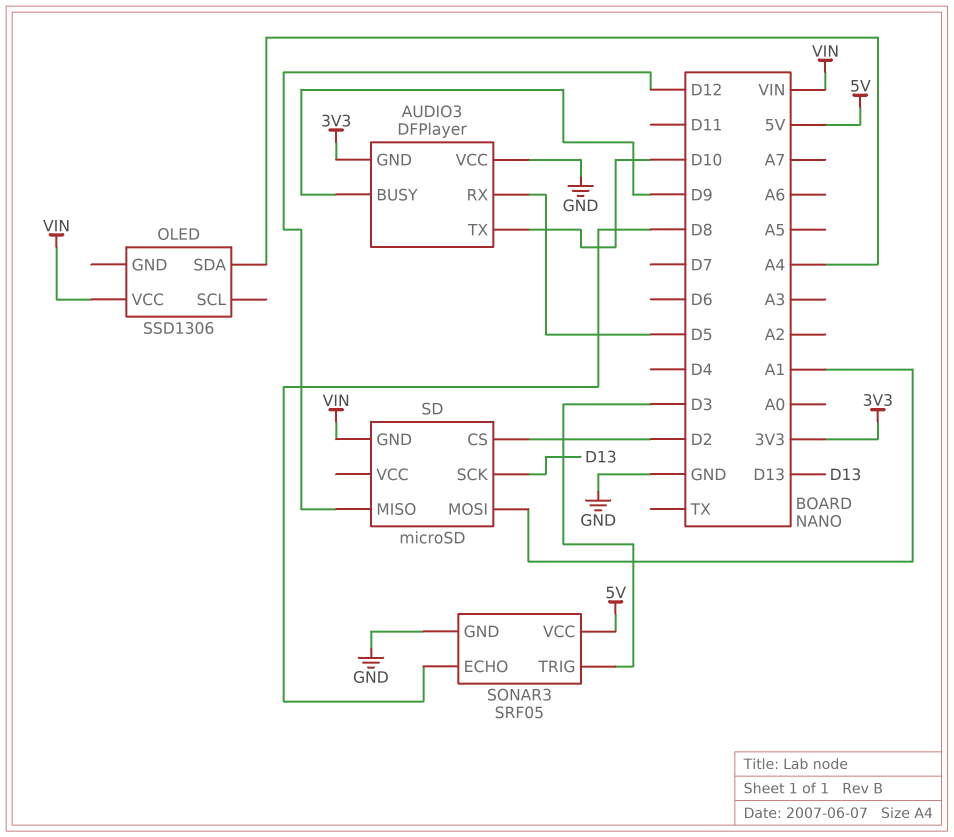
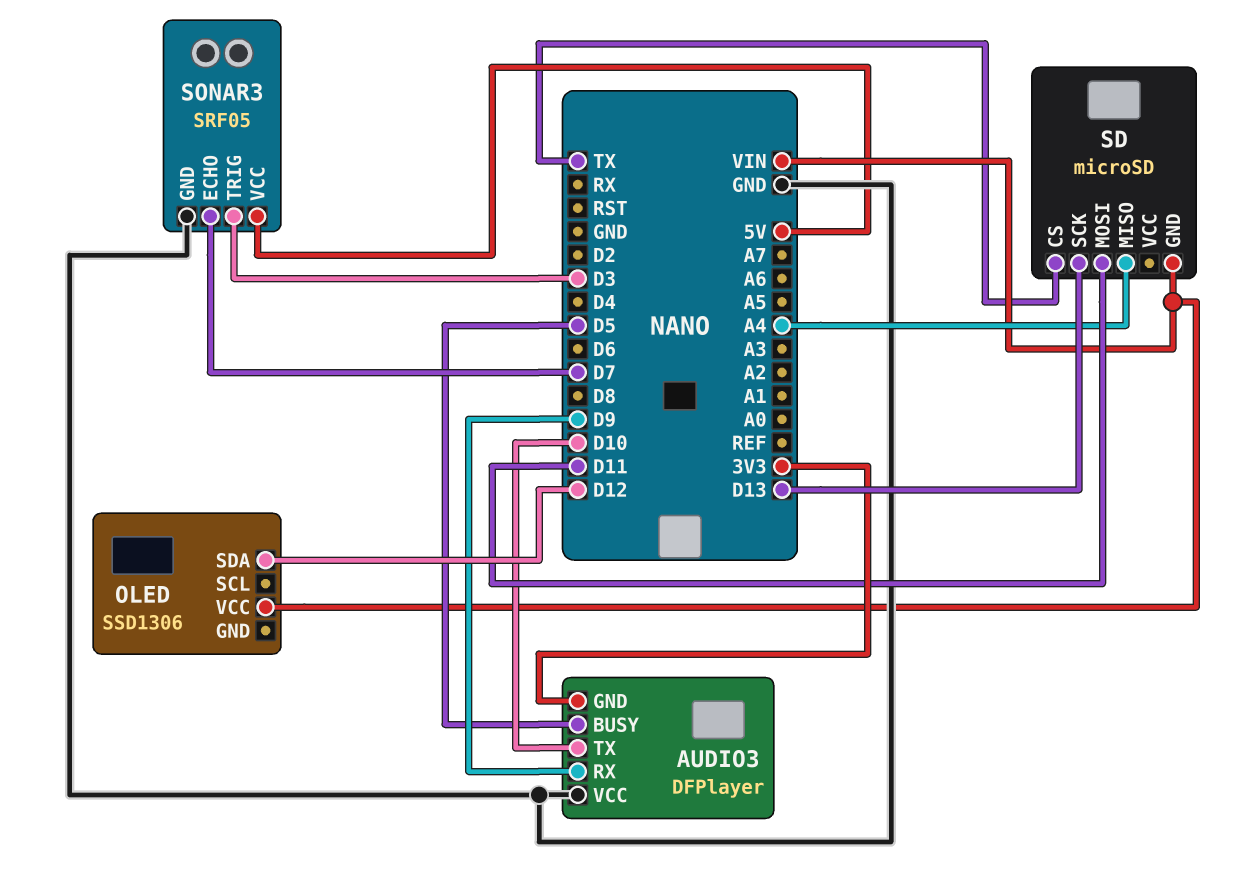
AUDIO3 pin BUSY: D9 -> D5
AUDIO3 pin RX: D5 -> D9
OLED pin SDA: A4 -> D12
SD pin CS: D2 -> TX
SD pin MISO: D12 -> A4
SD pin MOSI: A1 -> D11
SONAR3 pin ECHO: D8 -> D7

